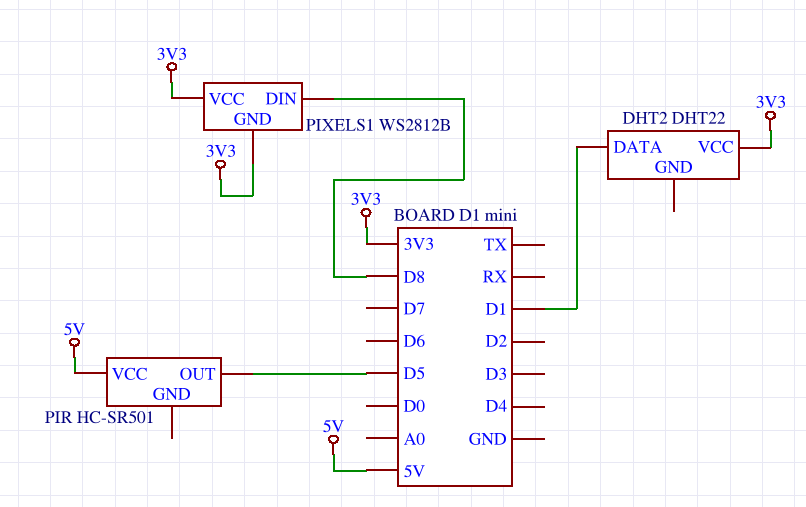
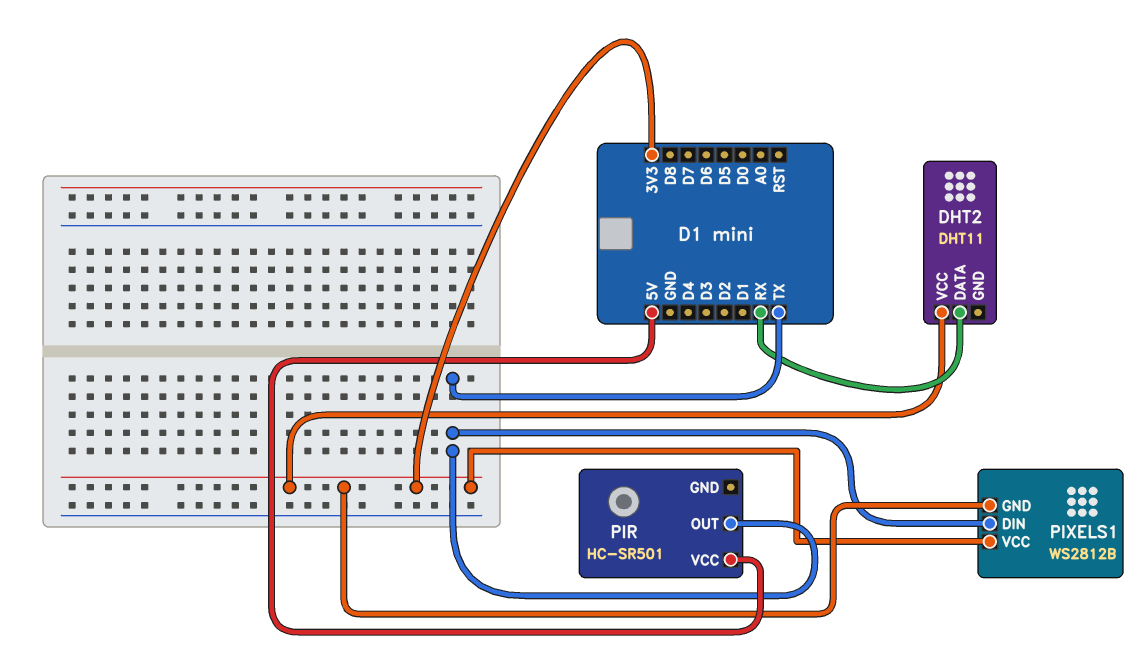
DHT2: DHT22 -> DHT11
DHT2 pin DATA: D1 -> RX
PIR pin OUT: D5 -> TX
PIXELS1 pin DIN: D8 -> TX

